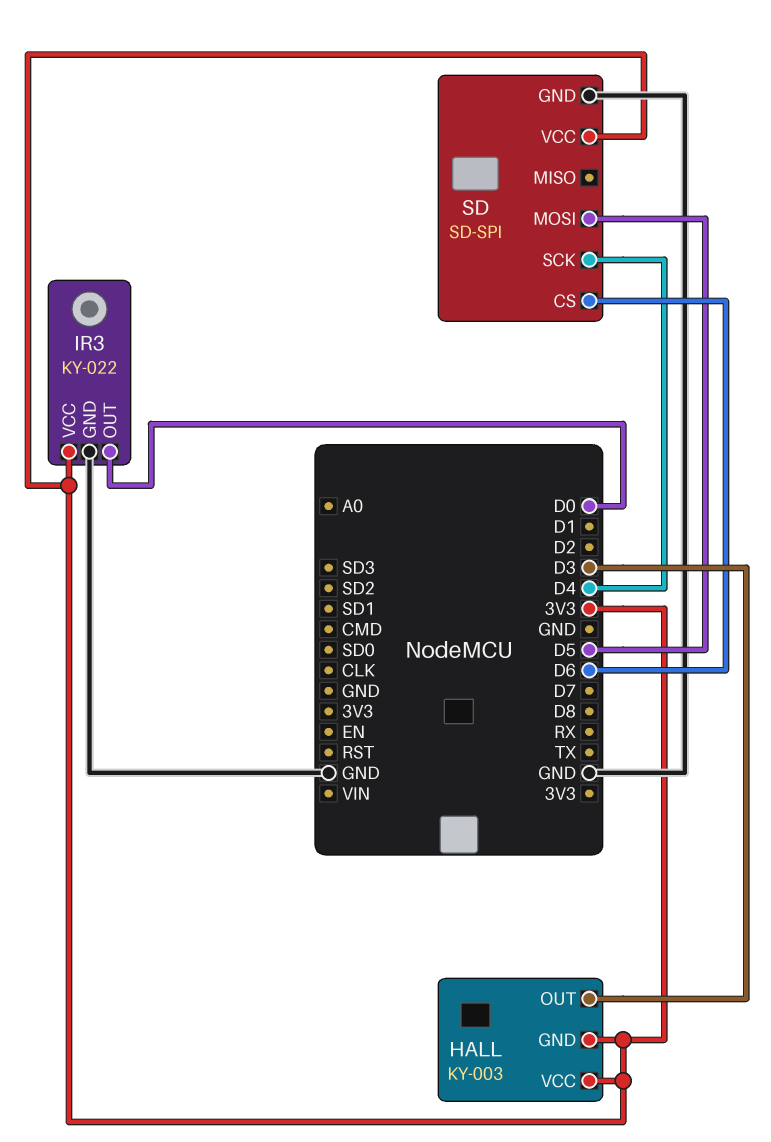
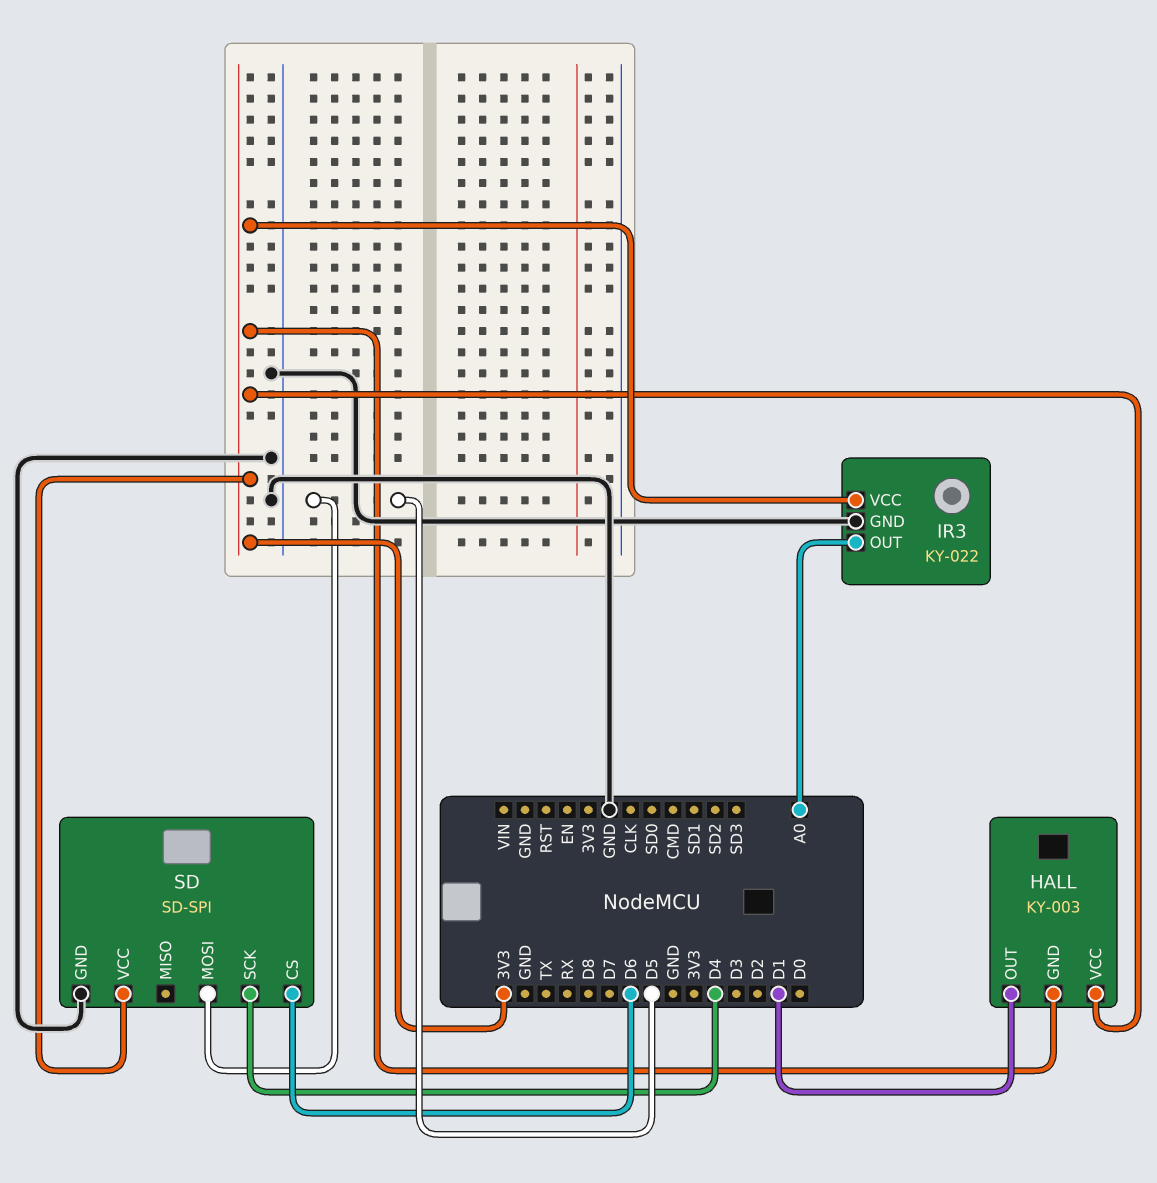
HALL pin OUT: D3 -> D1
IR3 pin OUT: D0 -> A0

